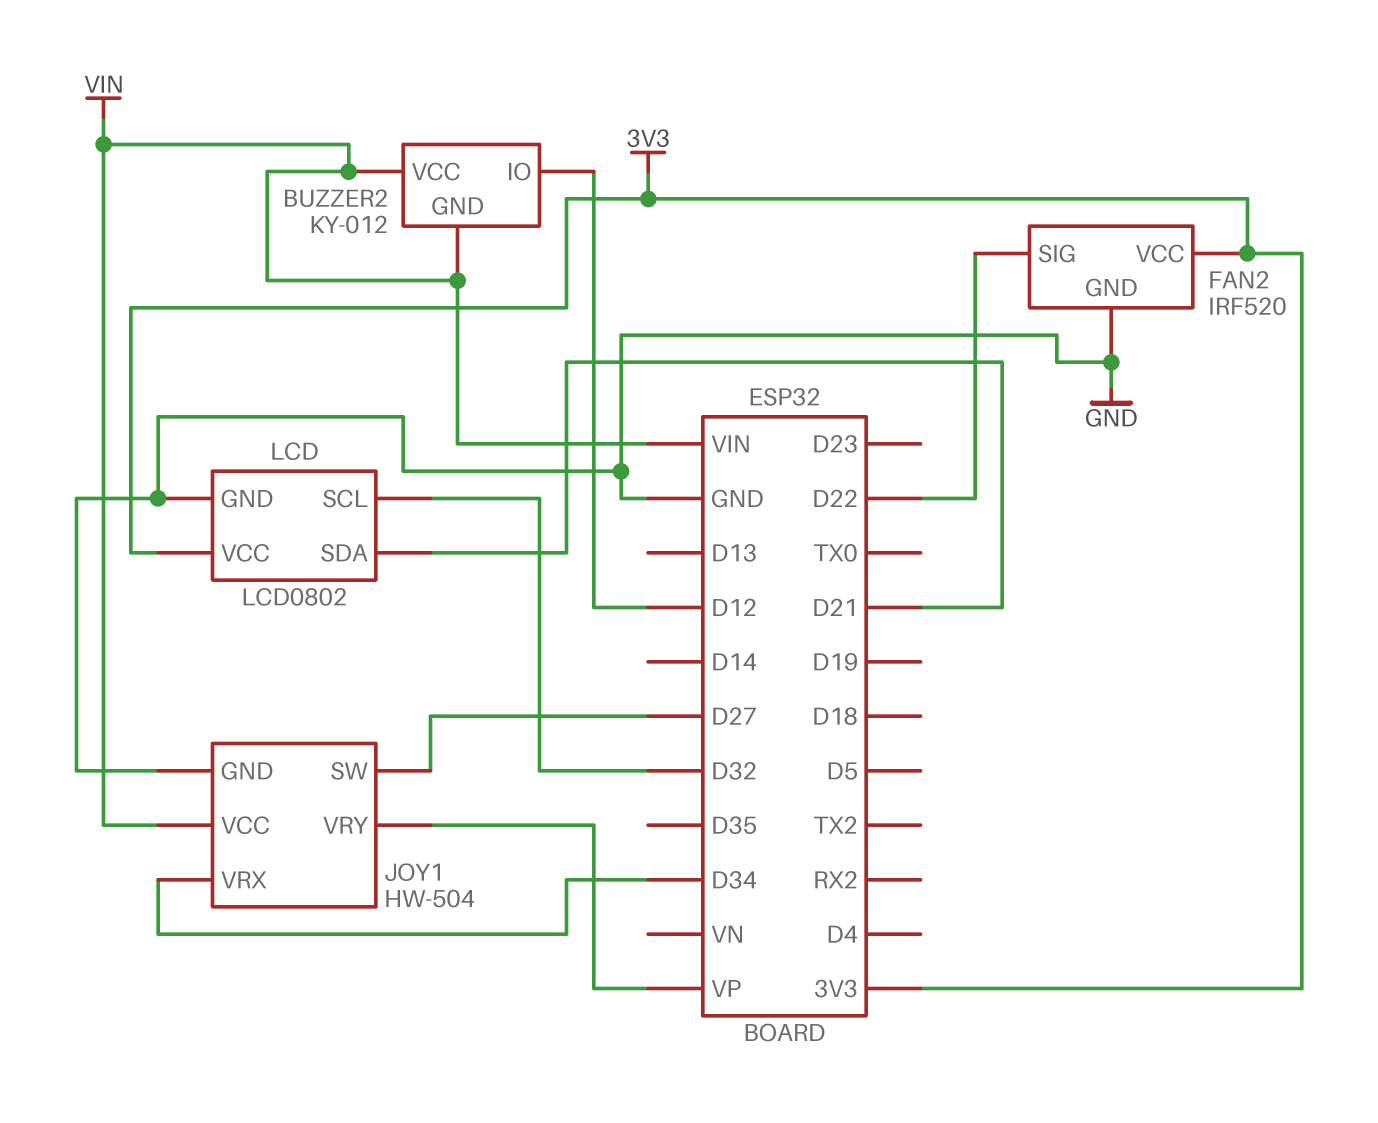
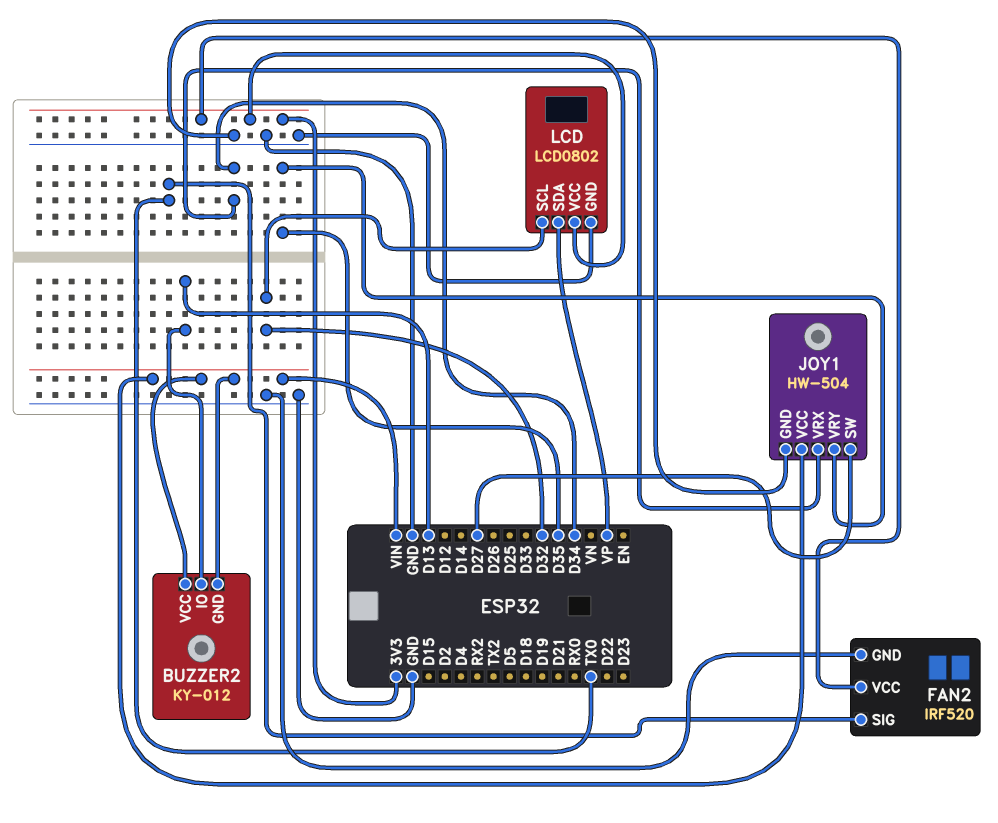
BUZZER2 pin IO: D12 -> D13
FAN2 pin SIG: D22 -> TX0
JOY1 pin VRY: VP -> D35
LCD pin SDA: D21 -> VP

